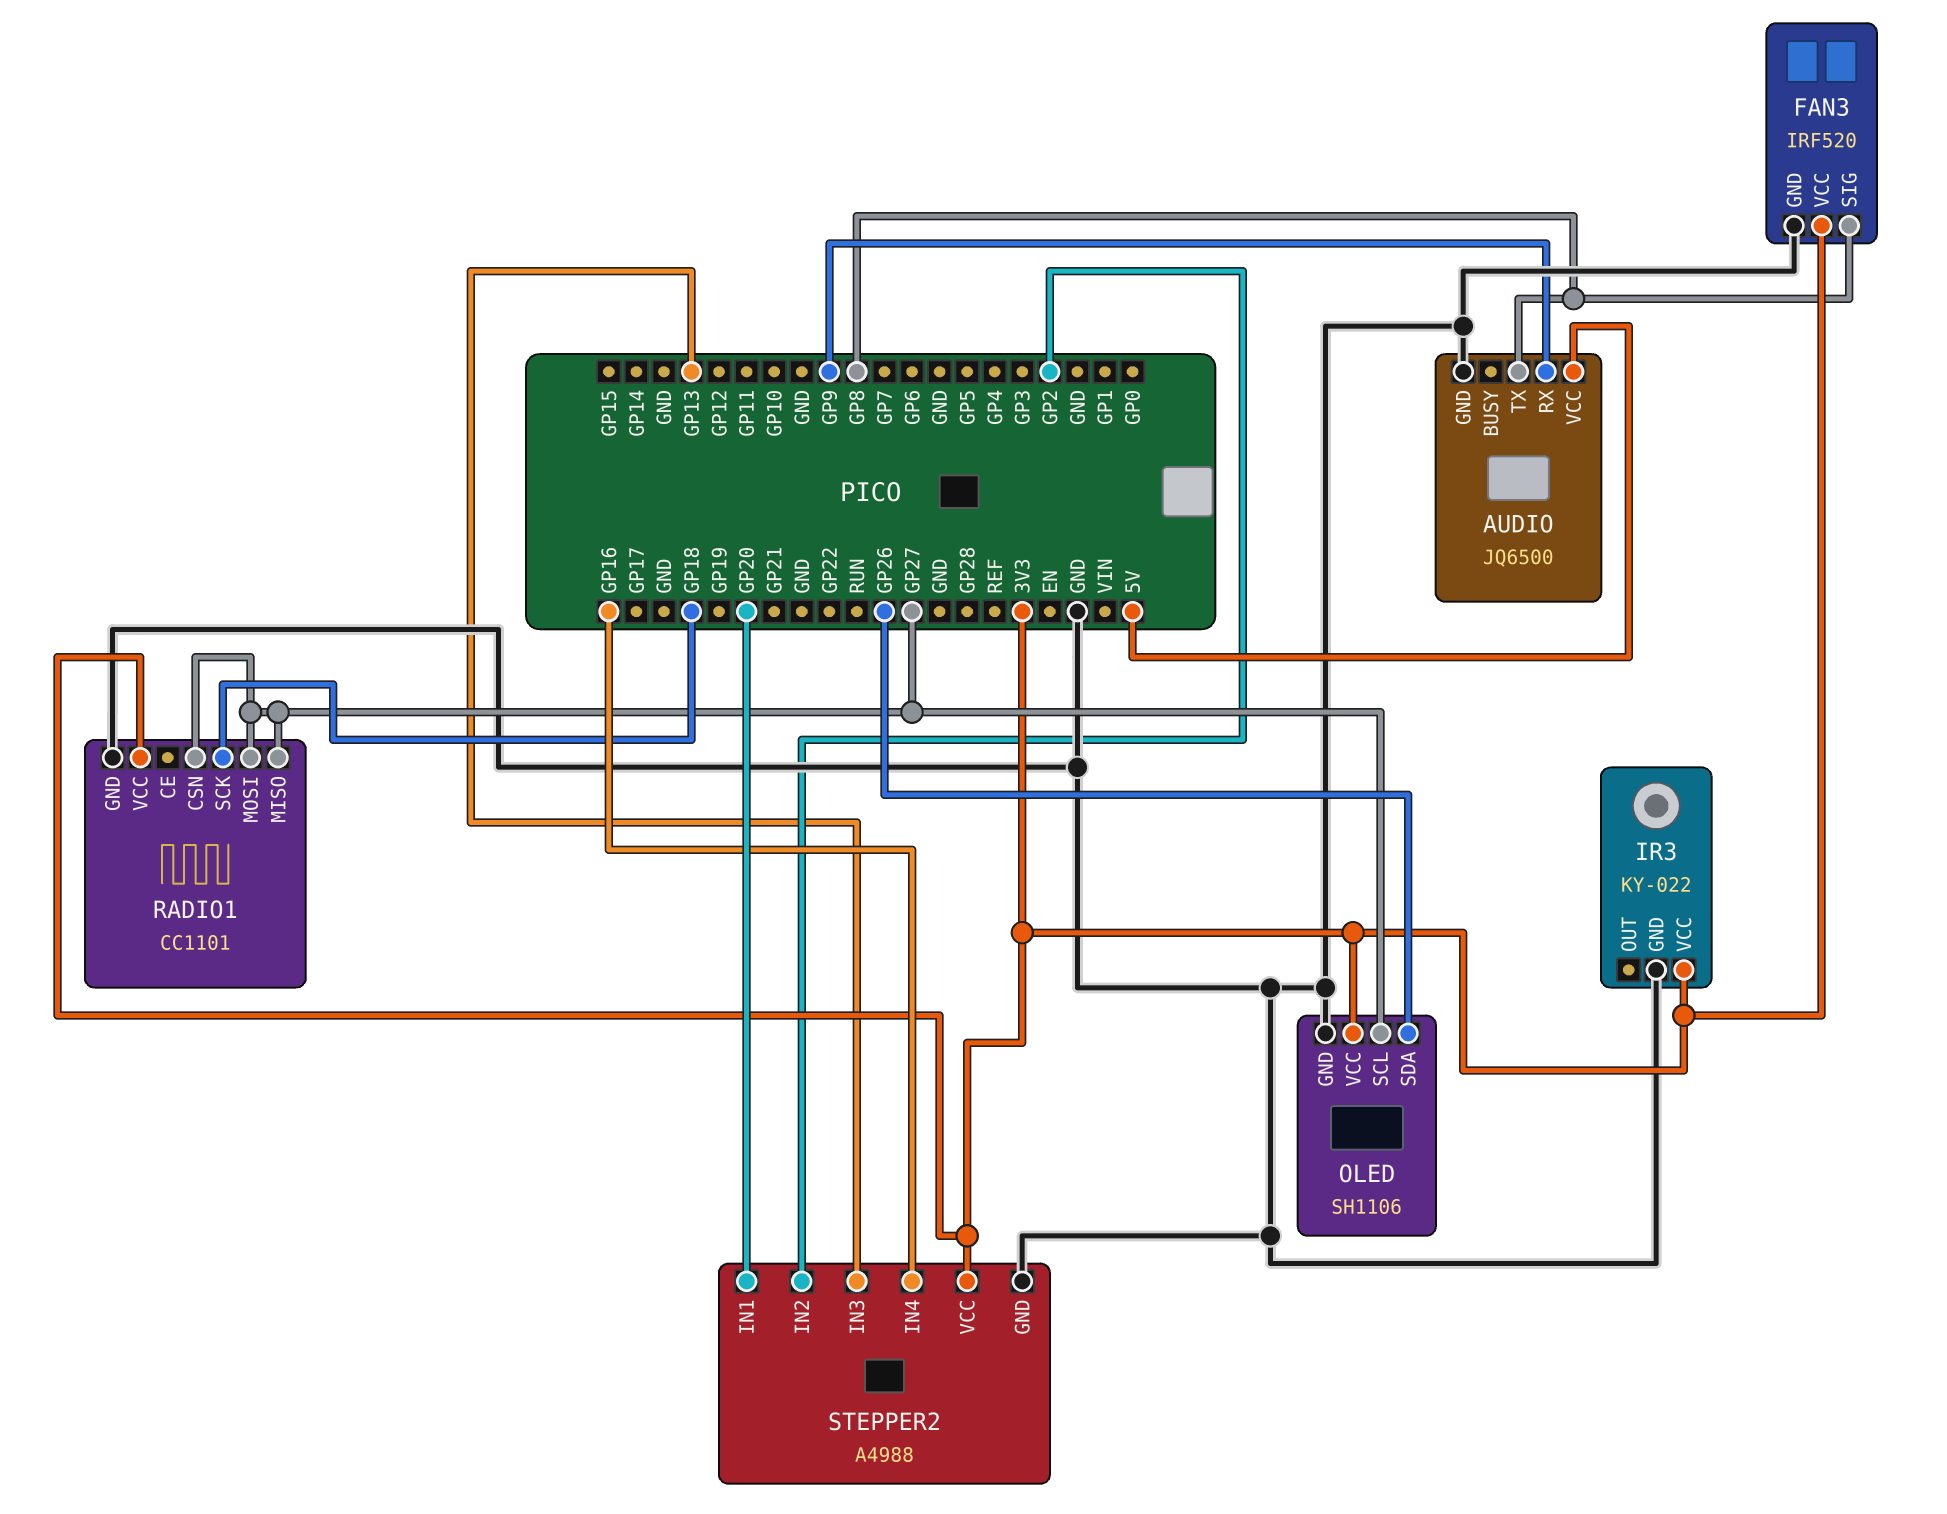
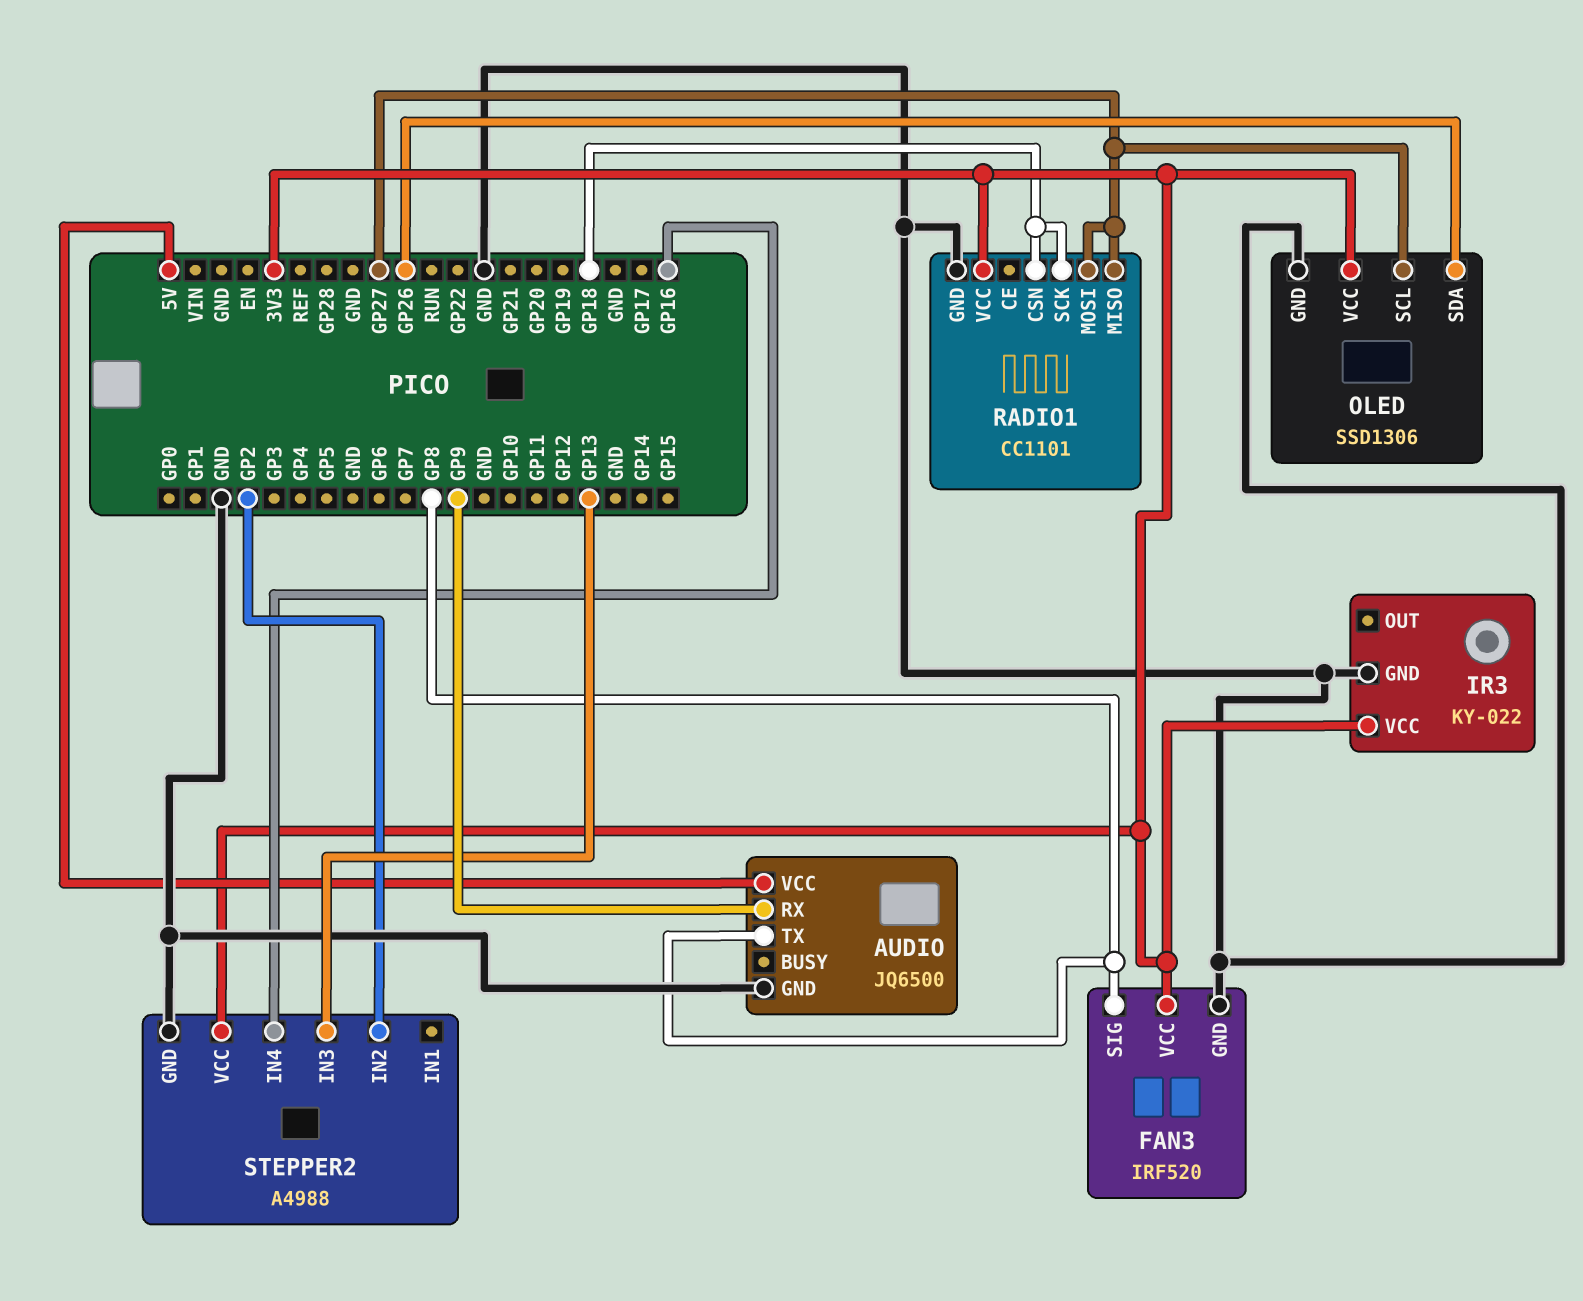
OLED: SH1106 -> SSD1306
RADIO1 pin CSN: GP27 -> GP18
STEPPER2 pin IN1: GP20 -> none

